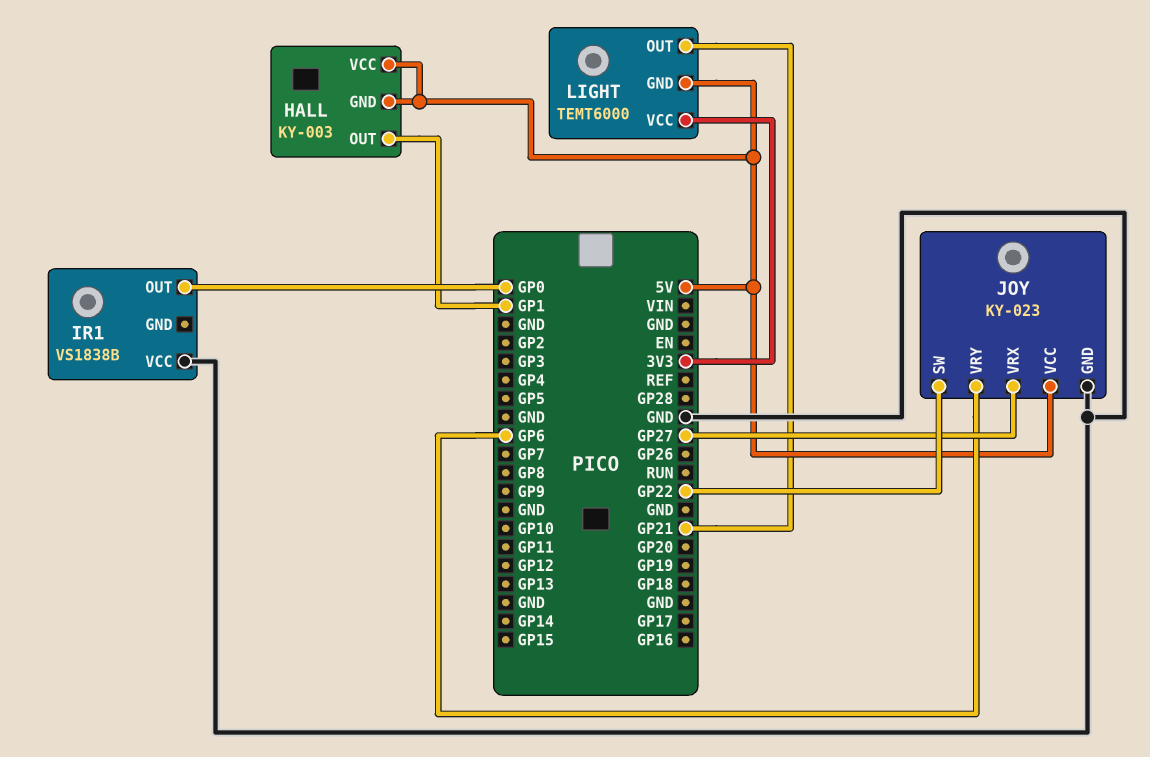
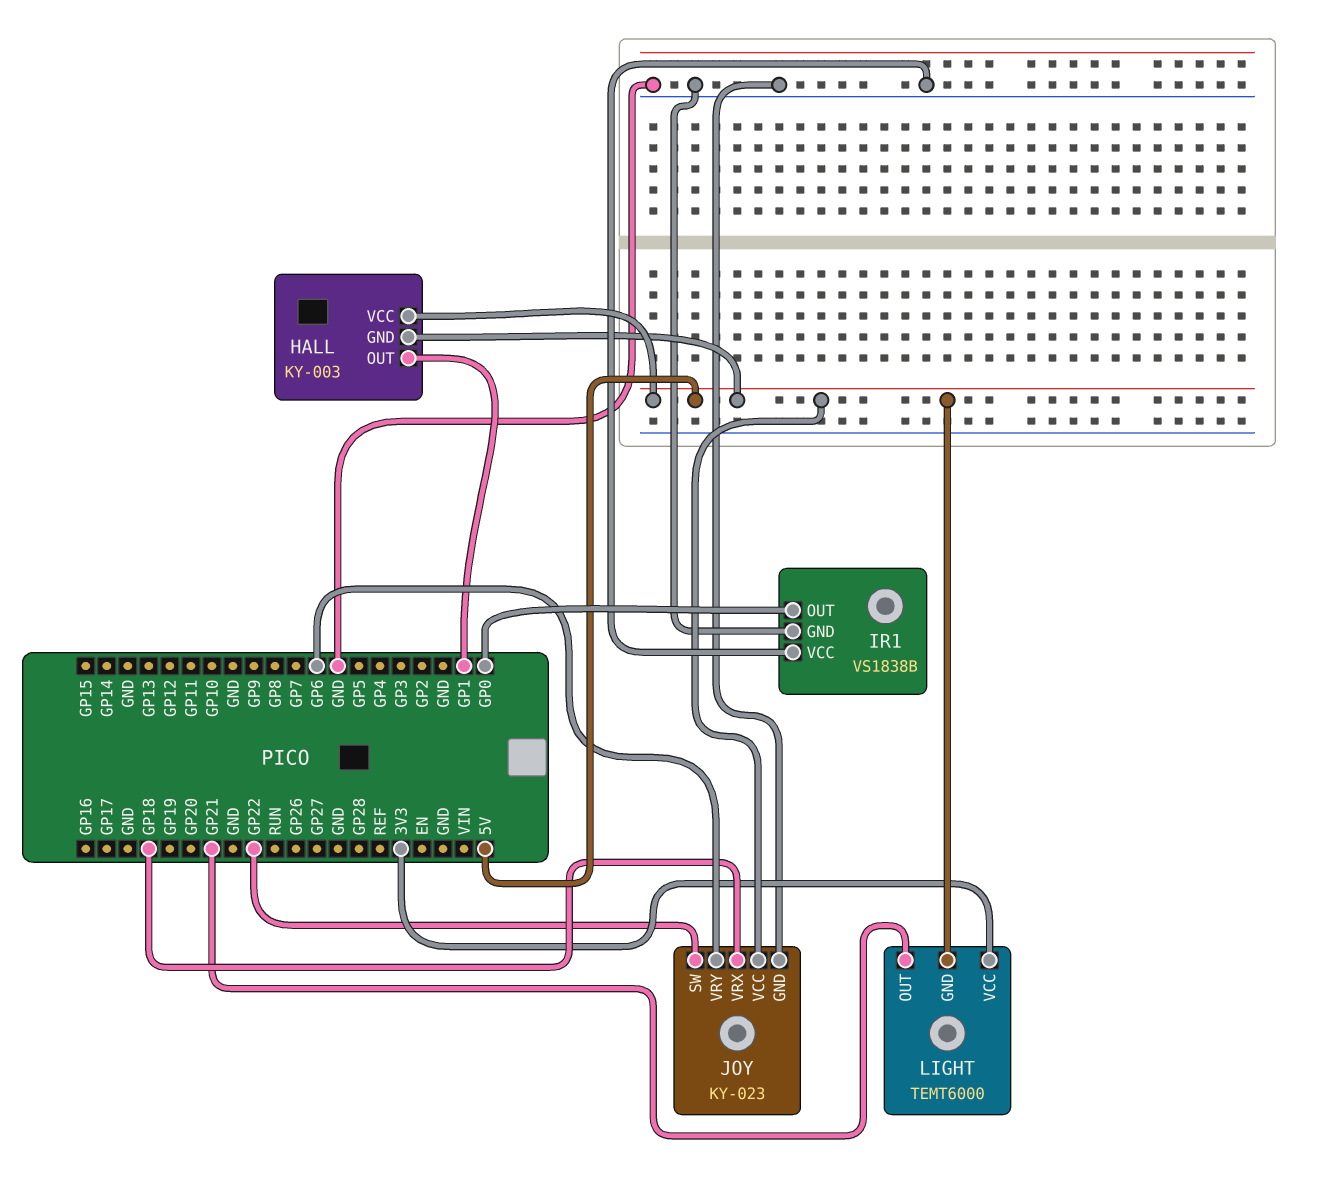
IR1 pin GND: none -> GND
JOY pin VRX: GP27 -> GP18

